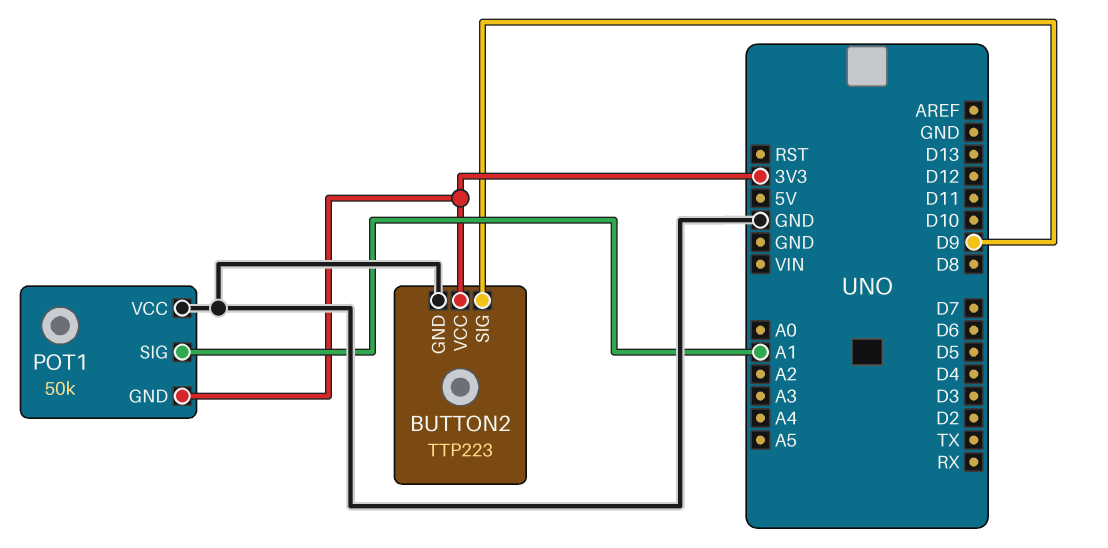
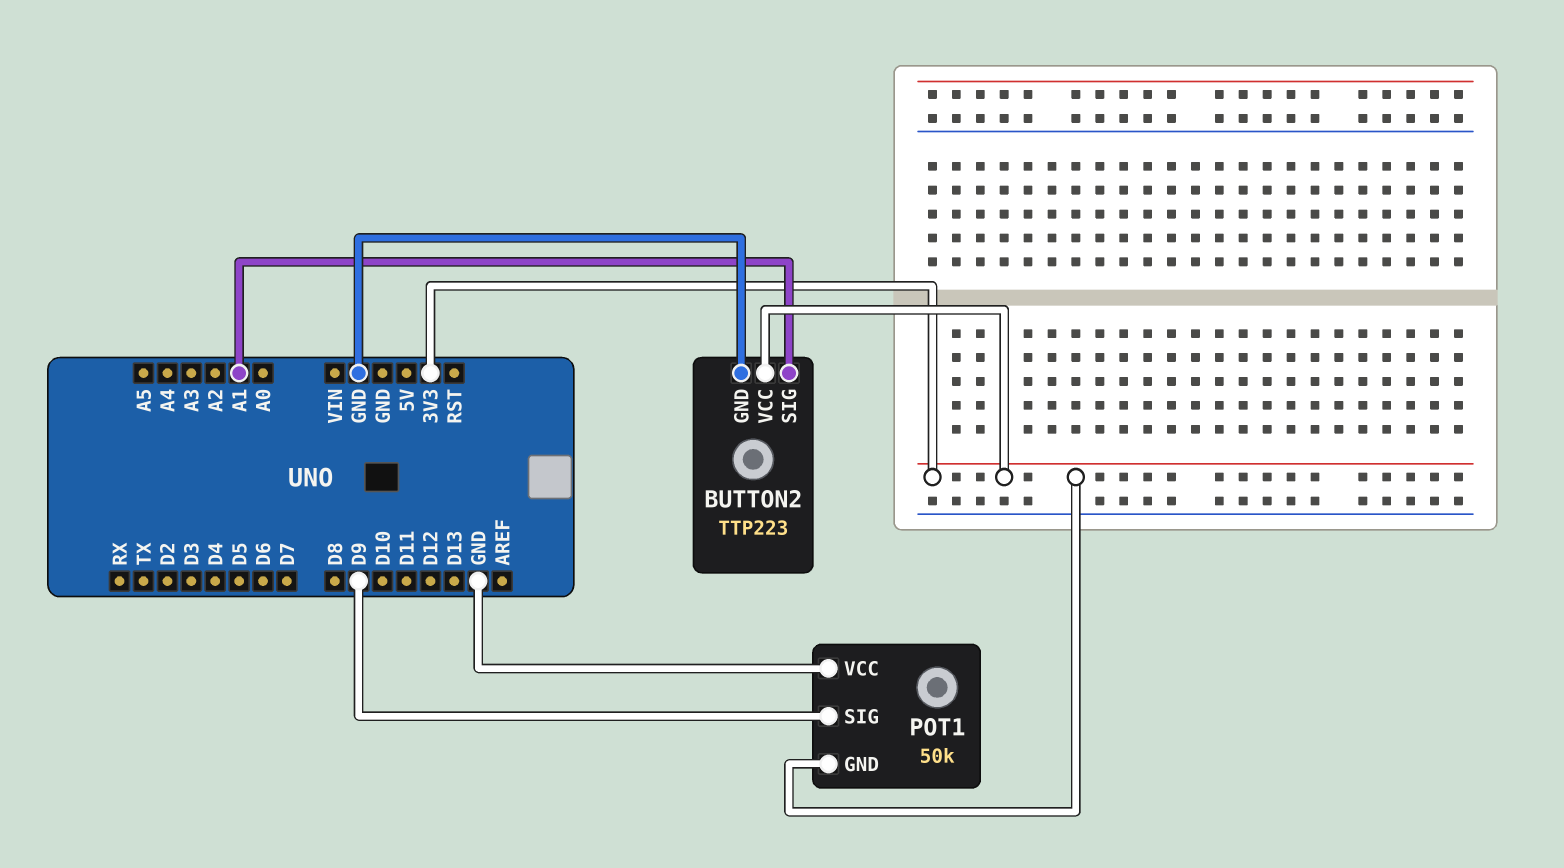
BUTTON2 pin SIG: D9 -> A1
POT1 pin SIG: A1 -> D9

